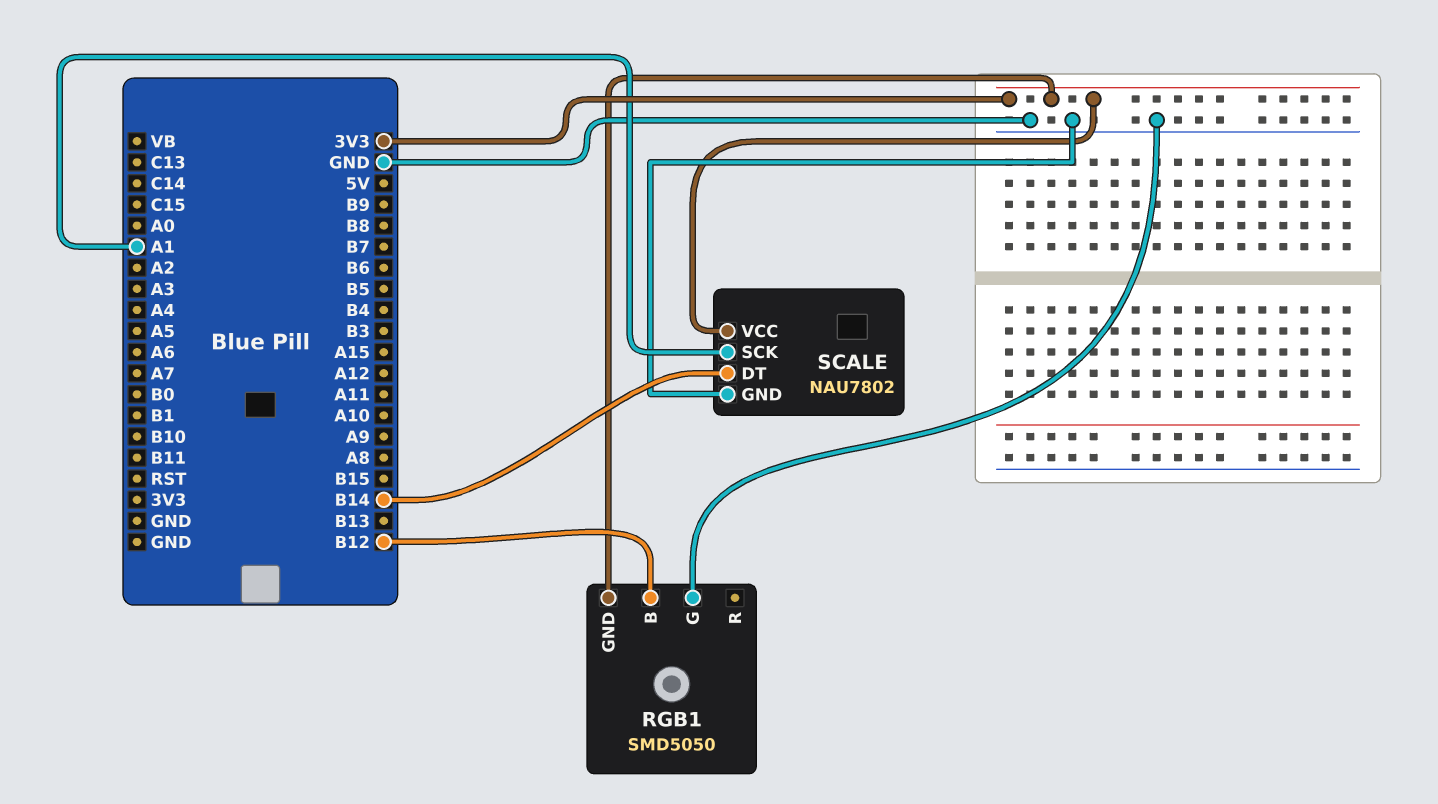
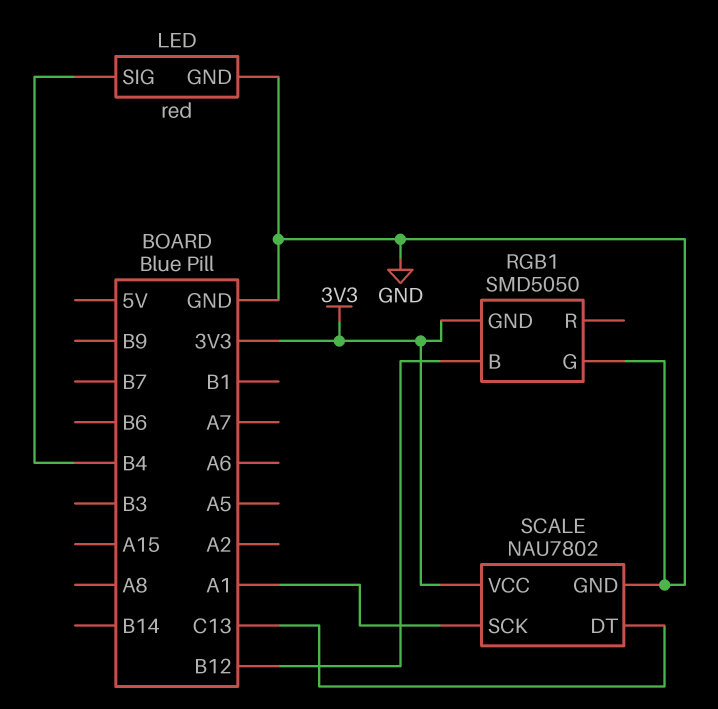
LED: none -> red
LED pin GND: none -> GND
LED pin SIG: none -> B4
SCALE pin DT: B14 -> C13

